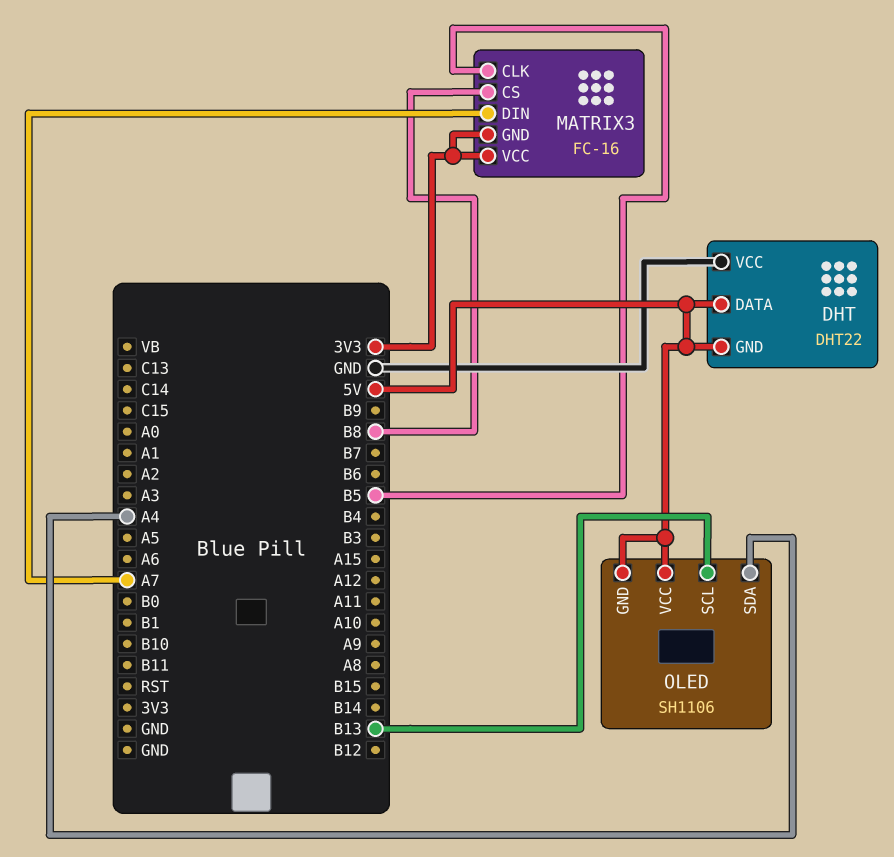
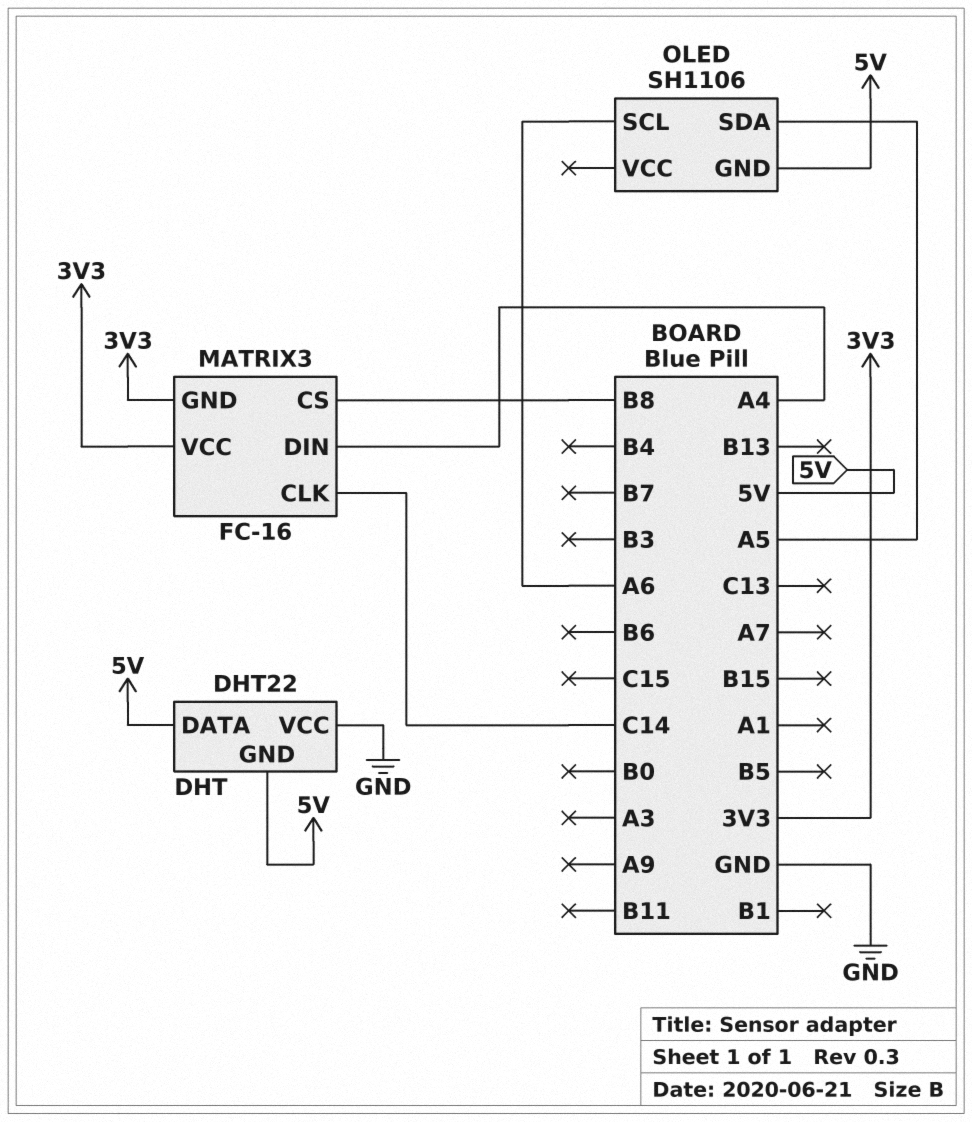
MATRIX3 pin CLK: B5 -> C14
MATRIX3 pin DIN: A7 -> A4
OLED pin SCL: B13 -> A6
OLED pin SDA: A4 -> A5
OLED pin VCC: 5V -> none

